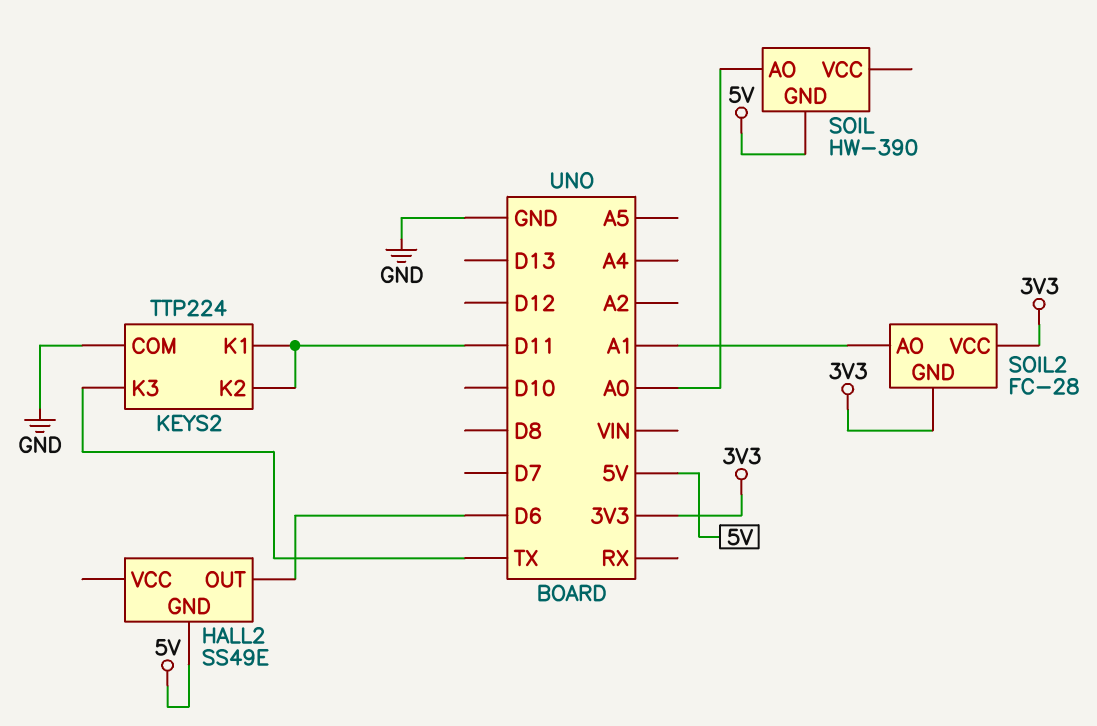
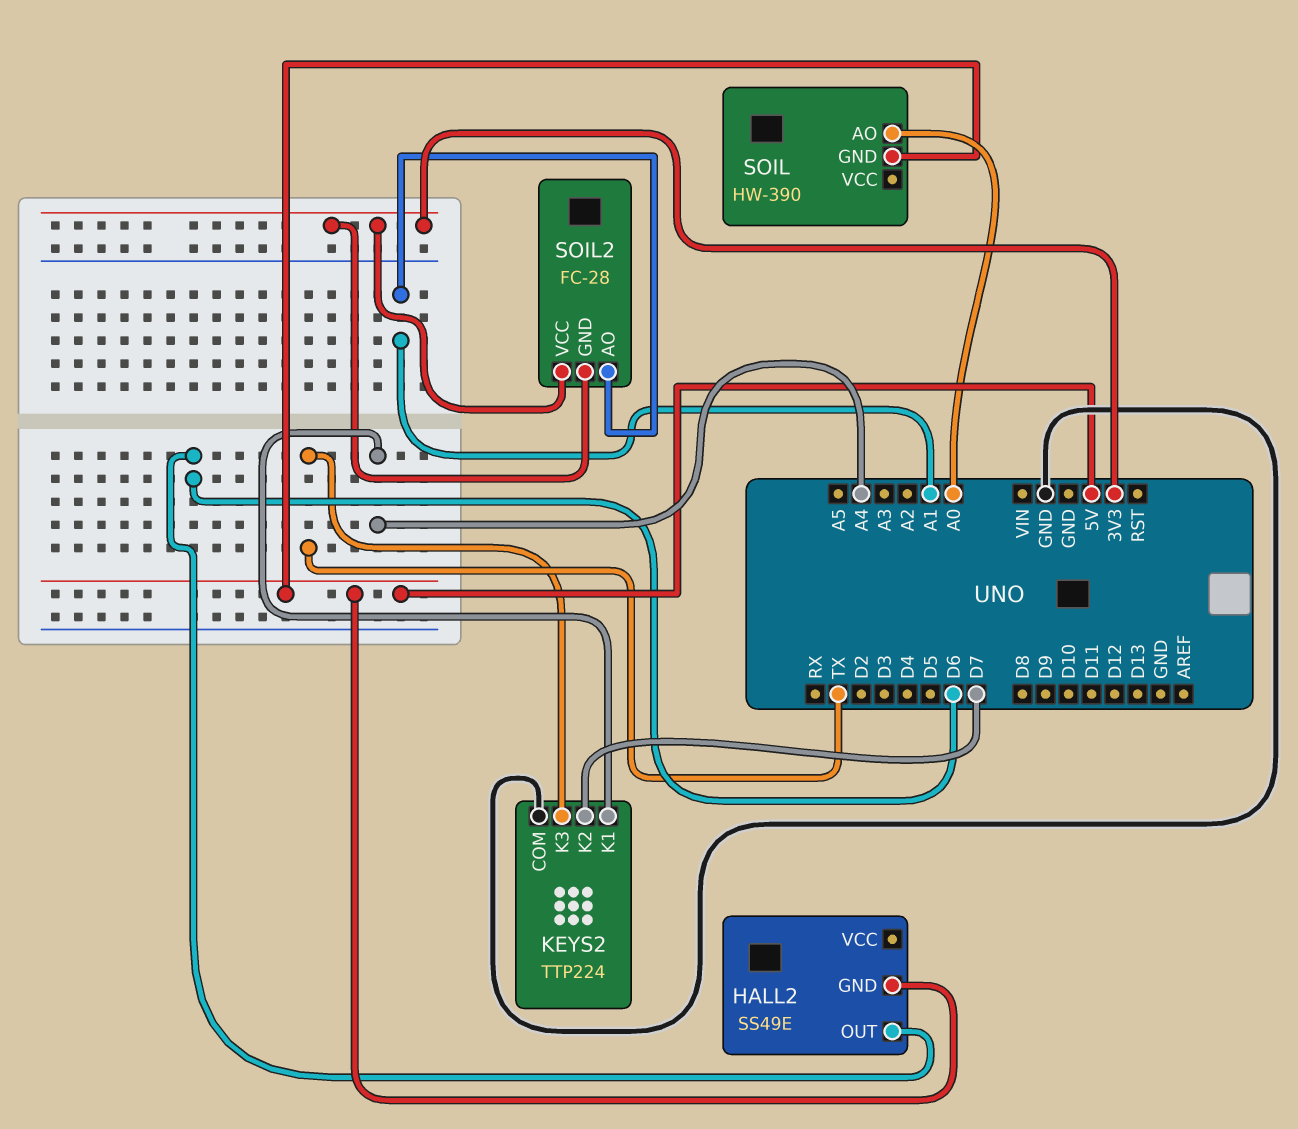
KEYS2 pin K1: D11 -> A4
KEYS2 pin K2: D11 -> D7

